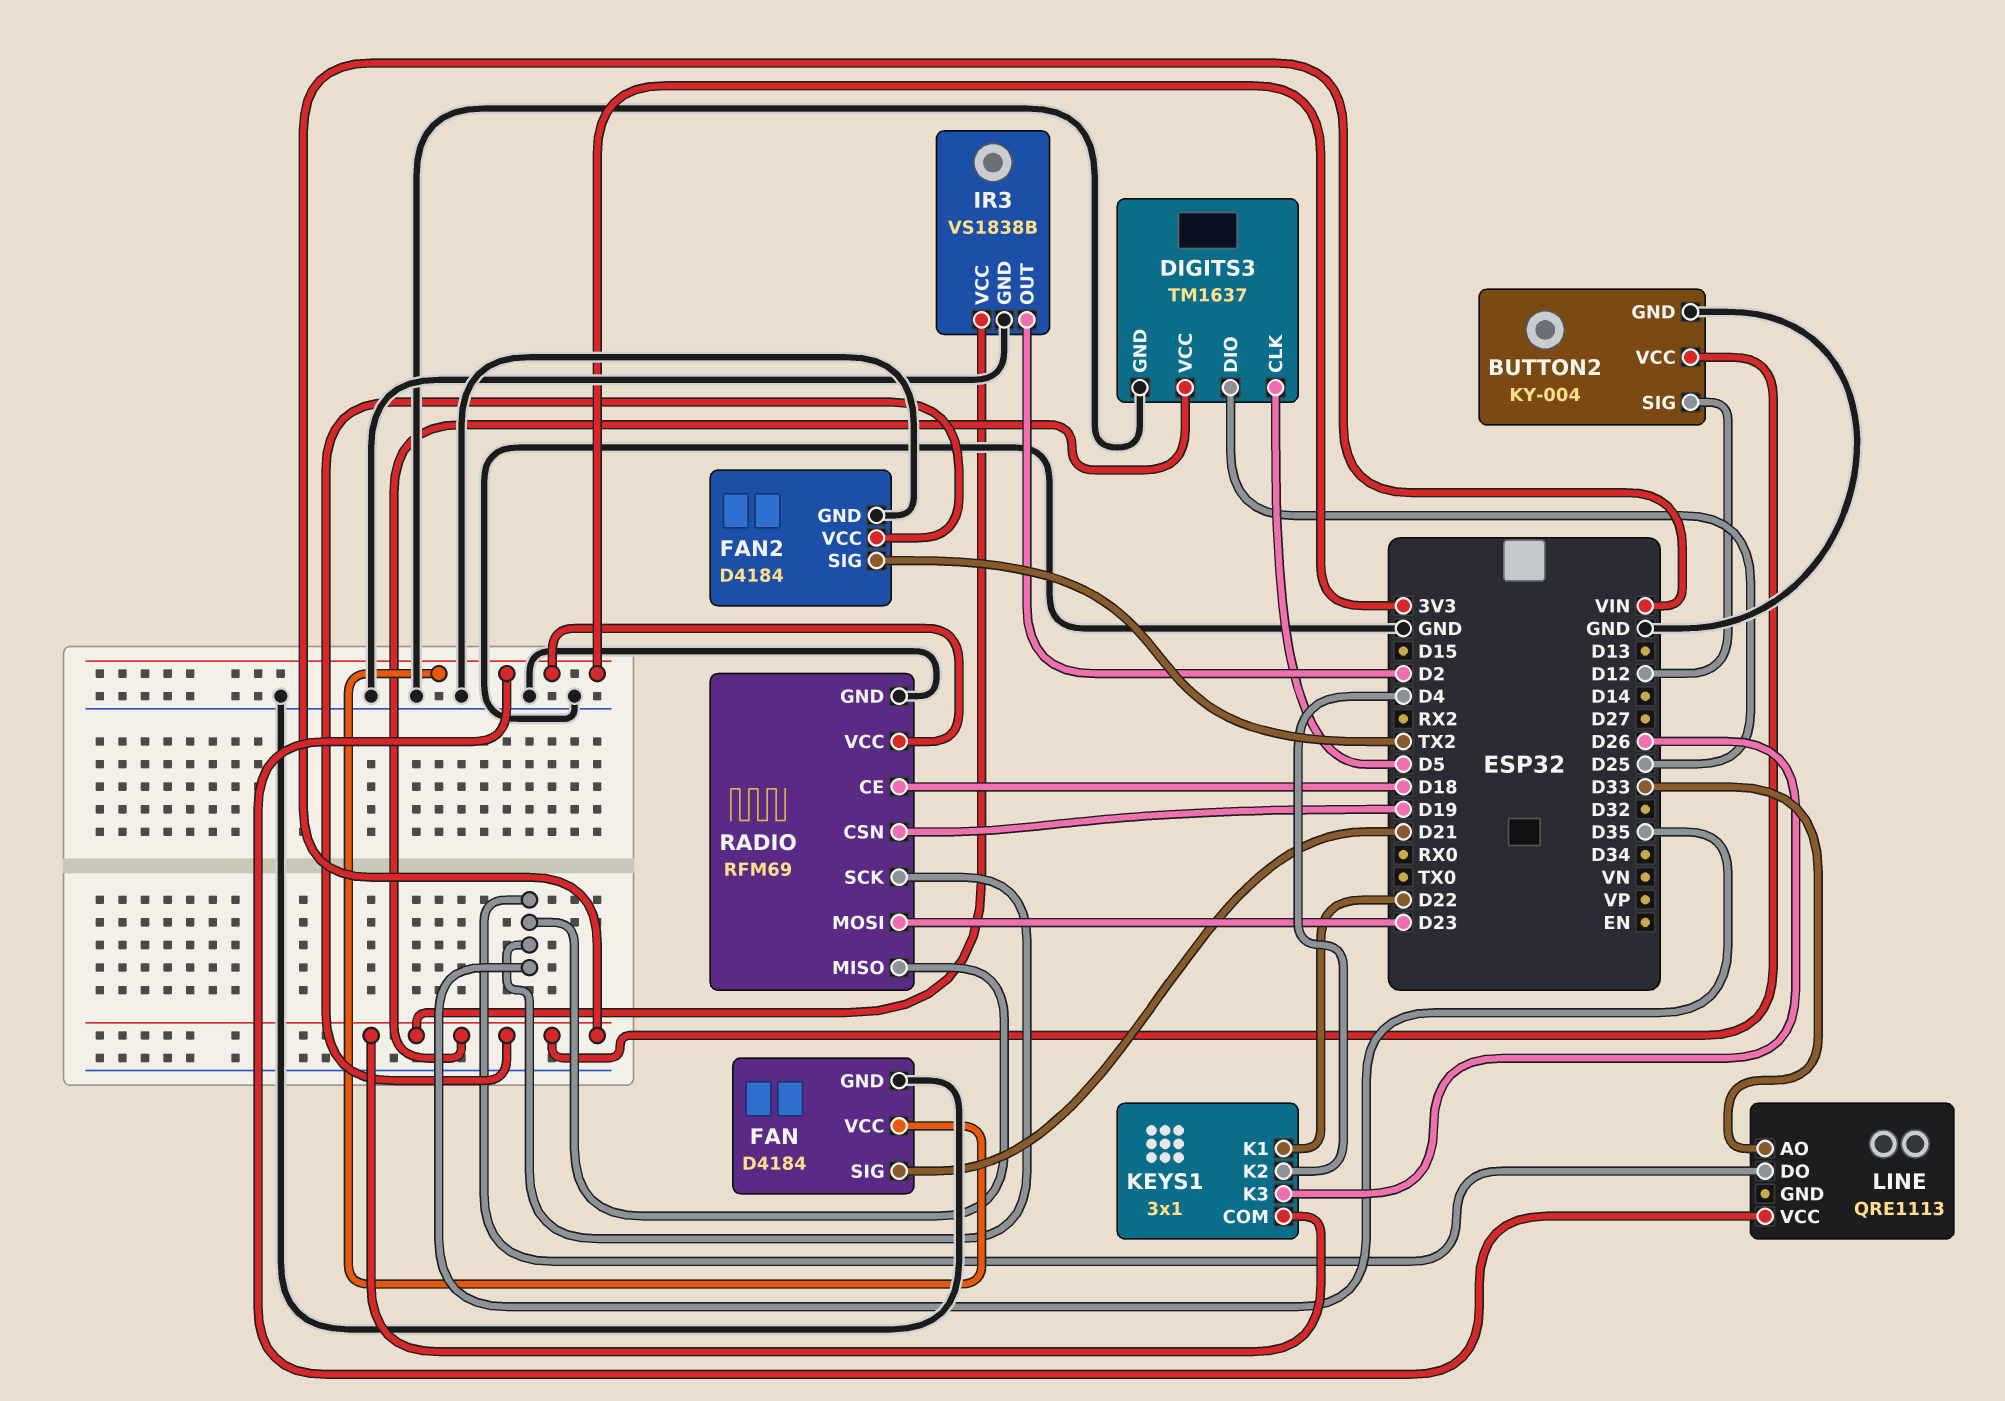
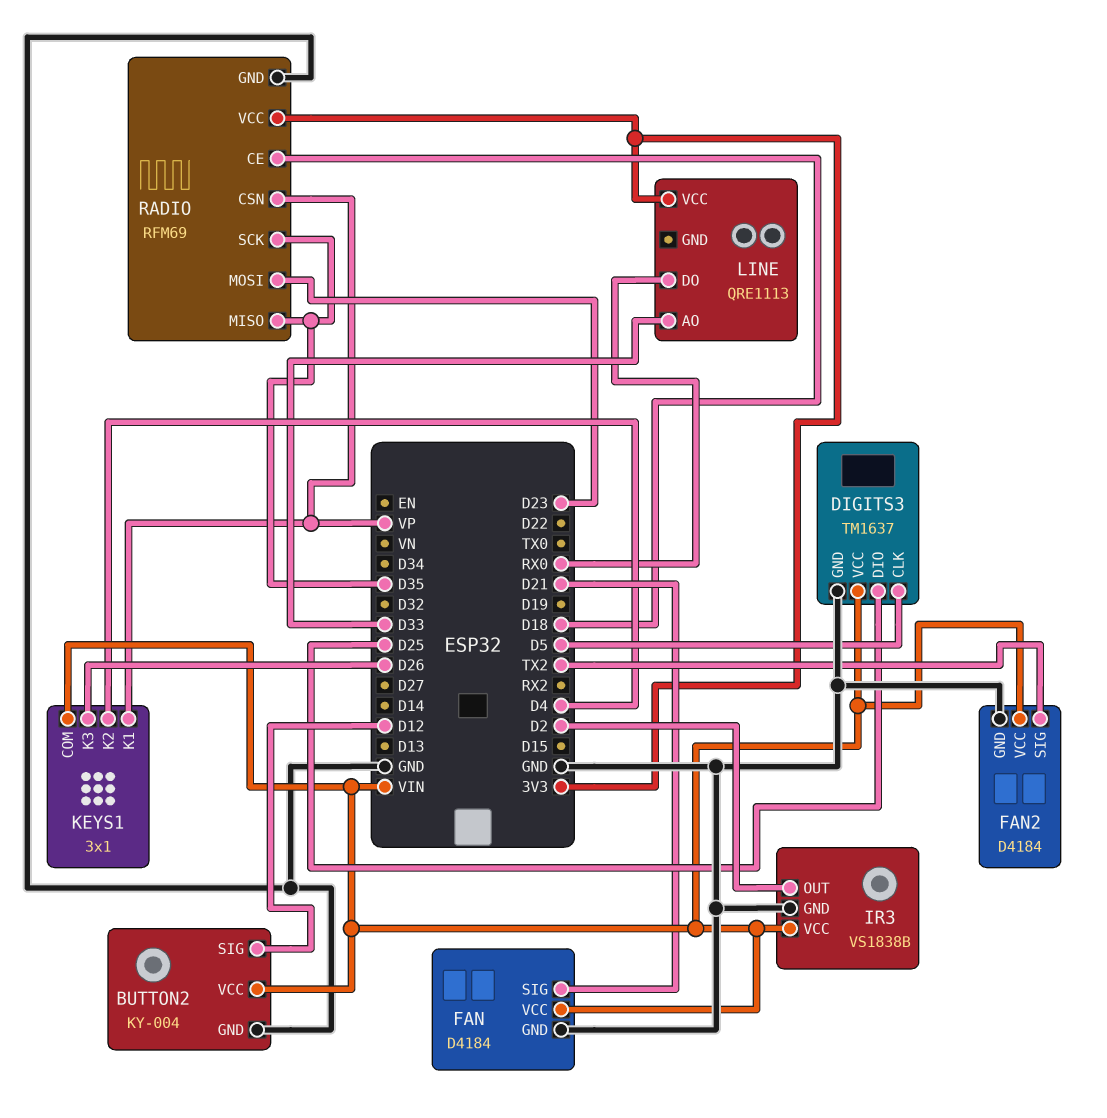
FAN pin VCC: 3V3 -> VIN
KEYS1 pin K1: D22 -> VP
LINE pin DO: D35 -> RX0
RADIO pin CSN: D19 -> VP

